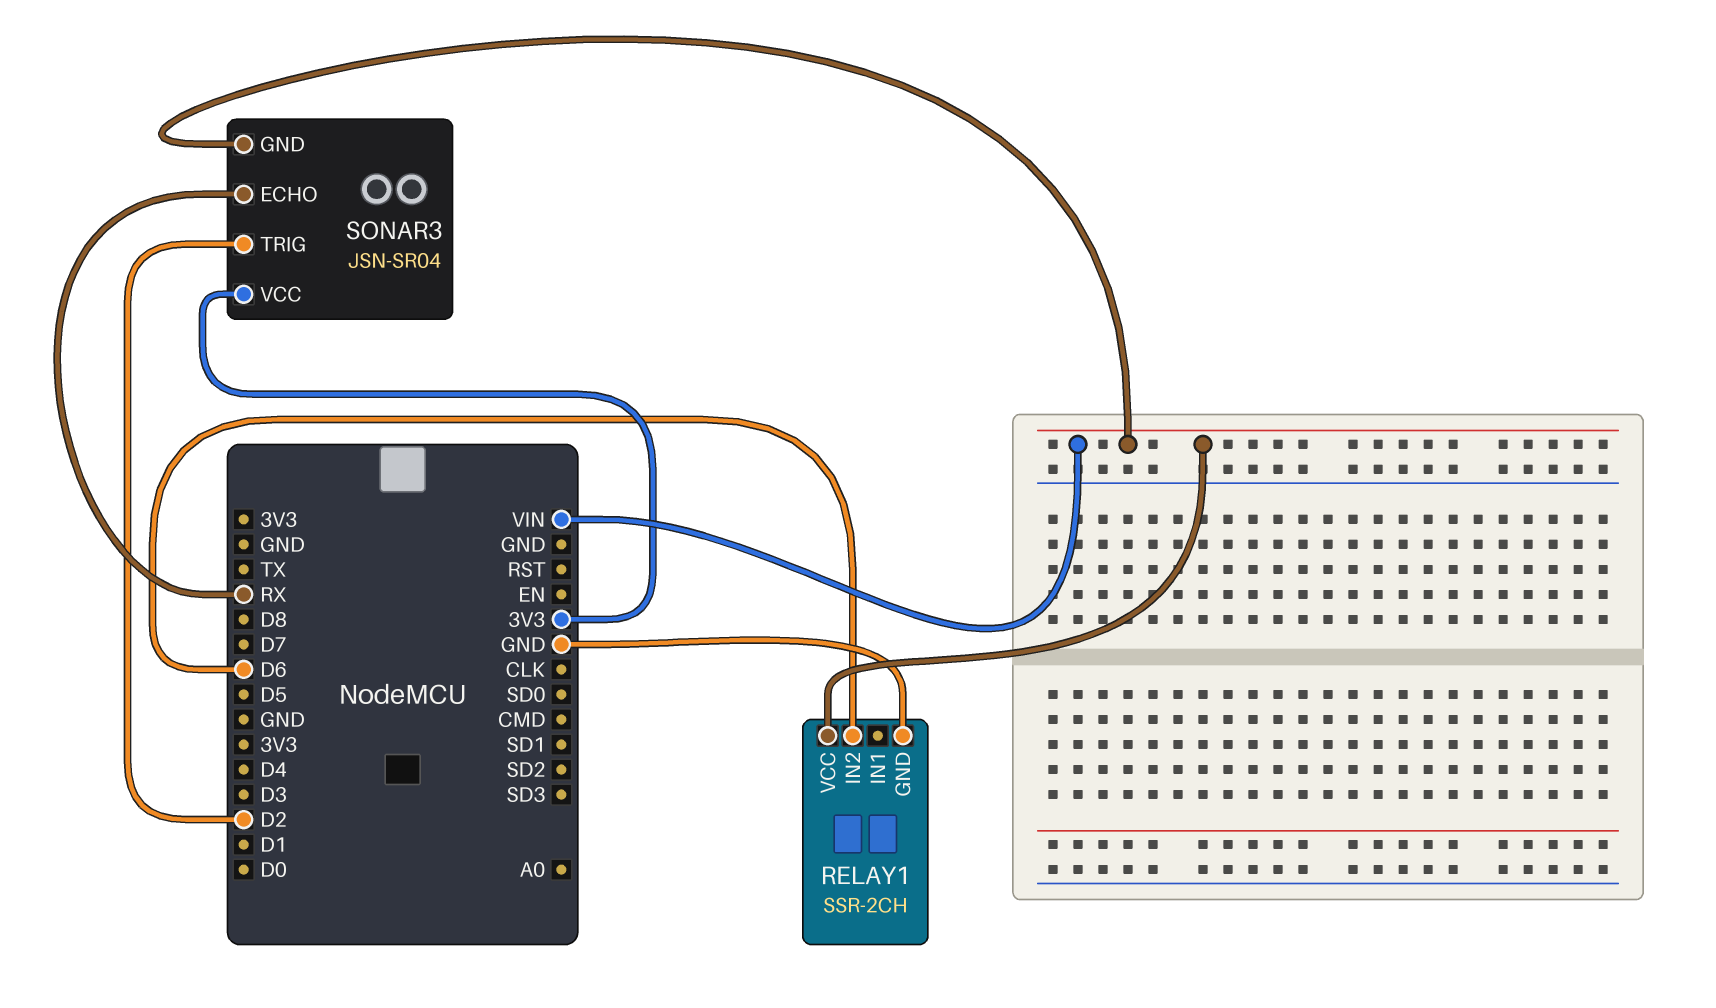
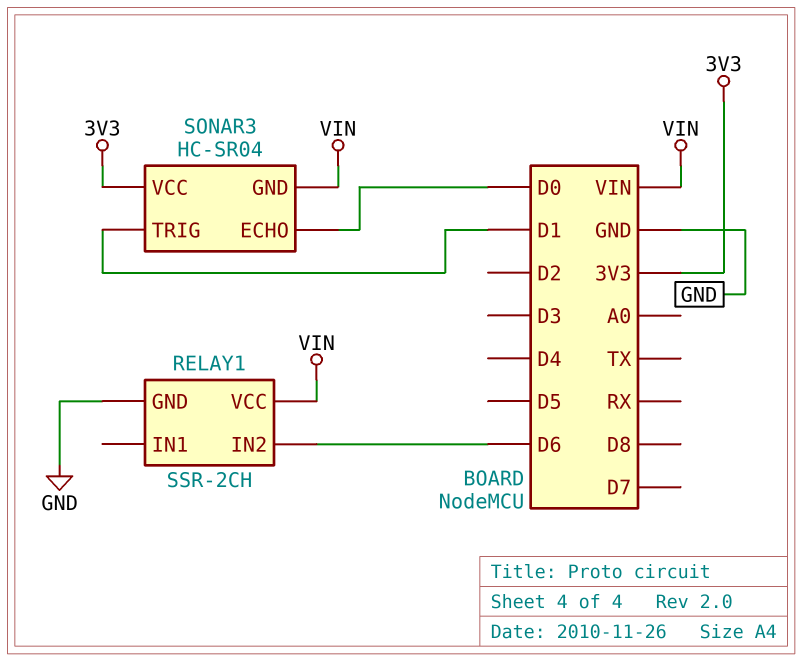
SONAR3: JSN-SR04 -> HC-SR04
SONAR3 pin ECHO: RX -> D0
SONAR3 pin TRIG: D2 -> D1

